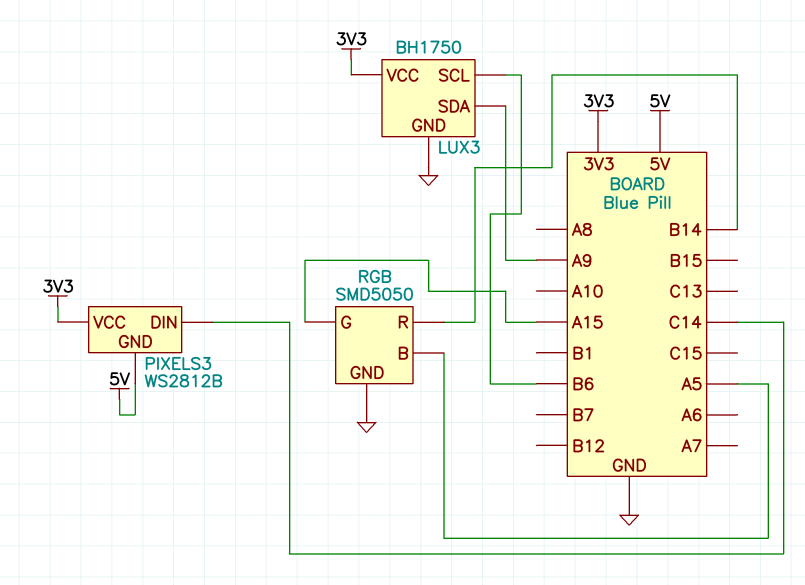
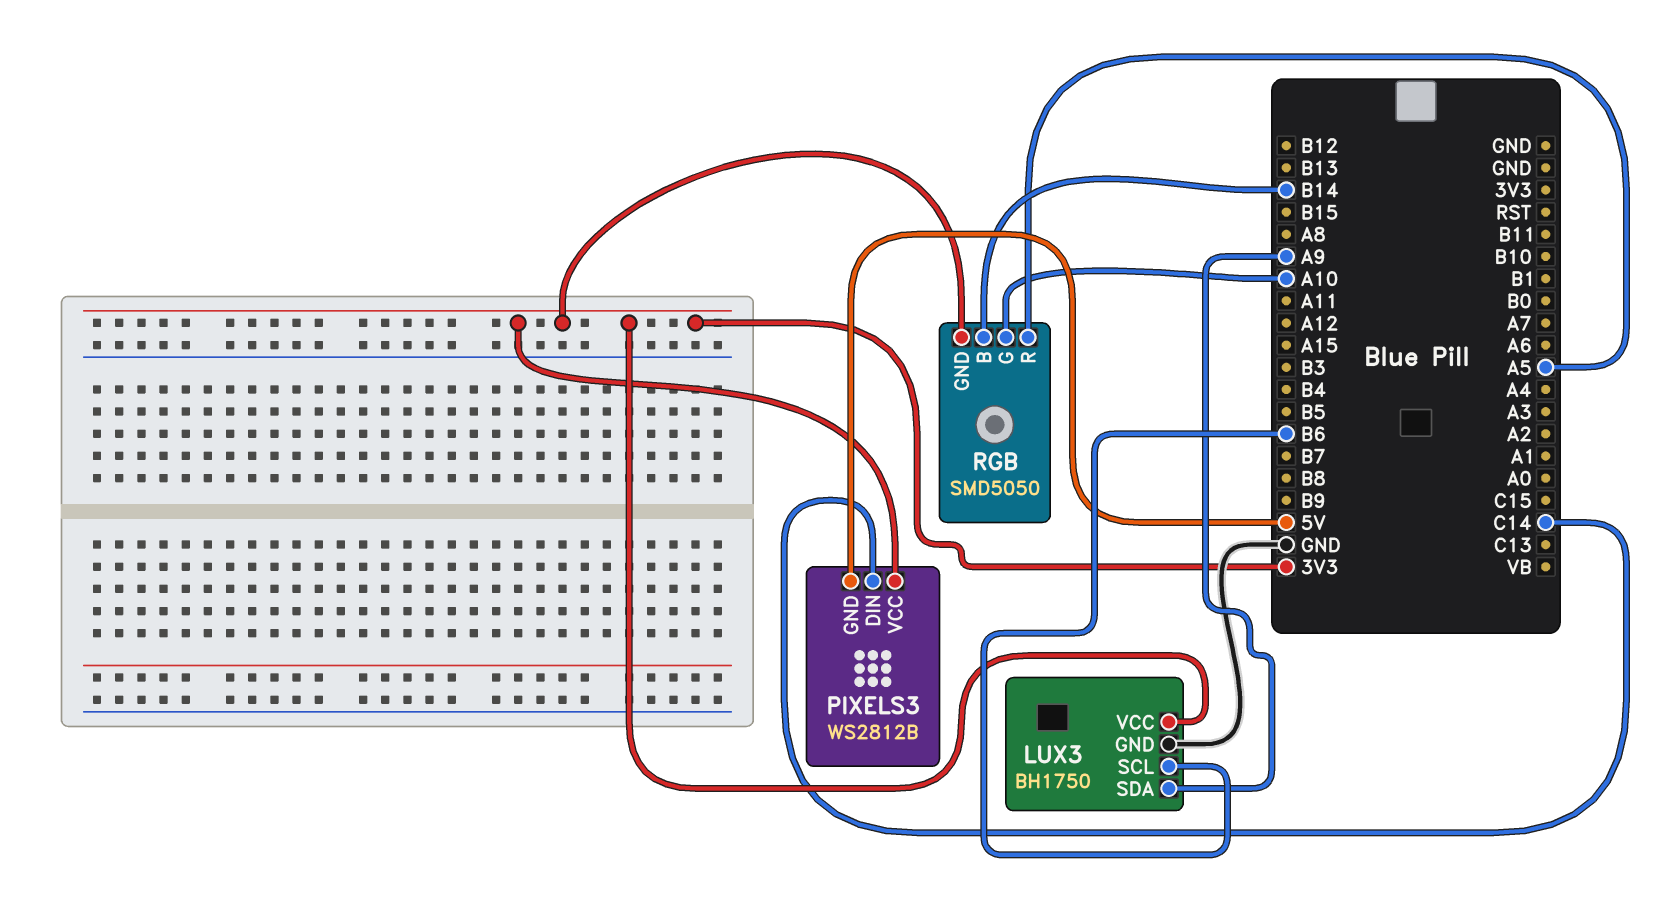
RGB pin B: A5 -> B14
RGB pin G: A15 -> A10
RGB pin GND: GND -> 3V3
RGB pin R: B14 -> A5

